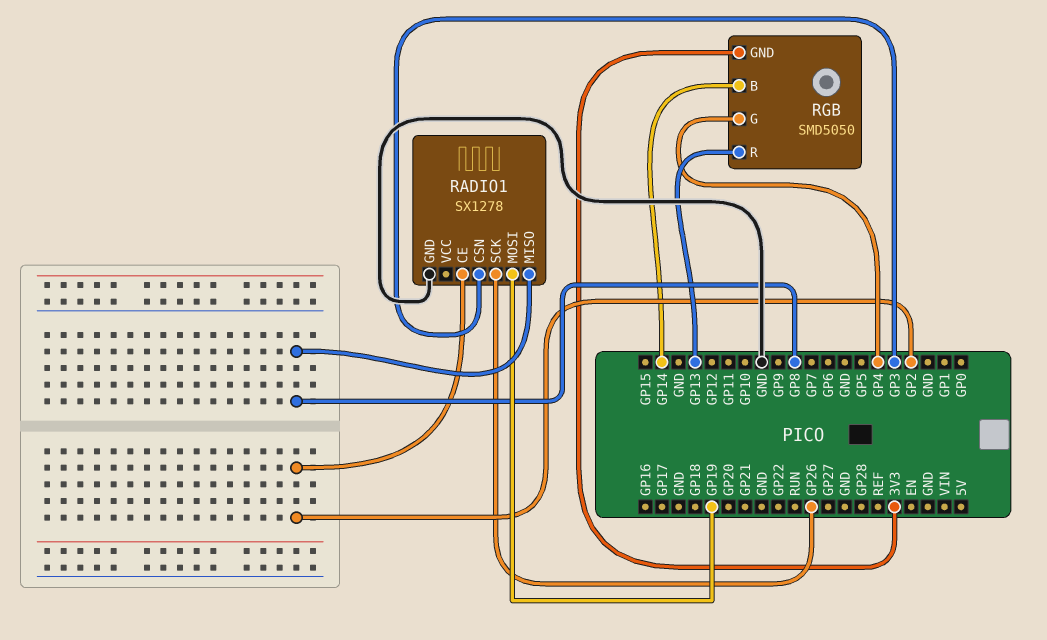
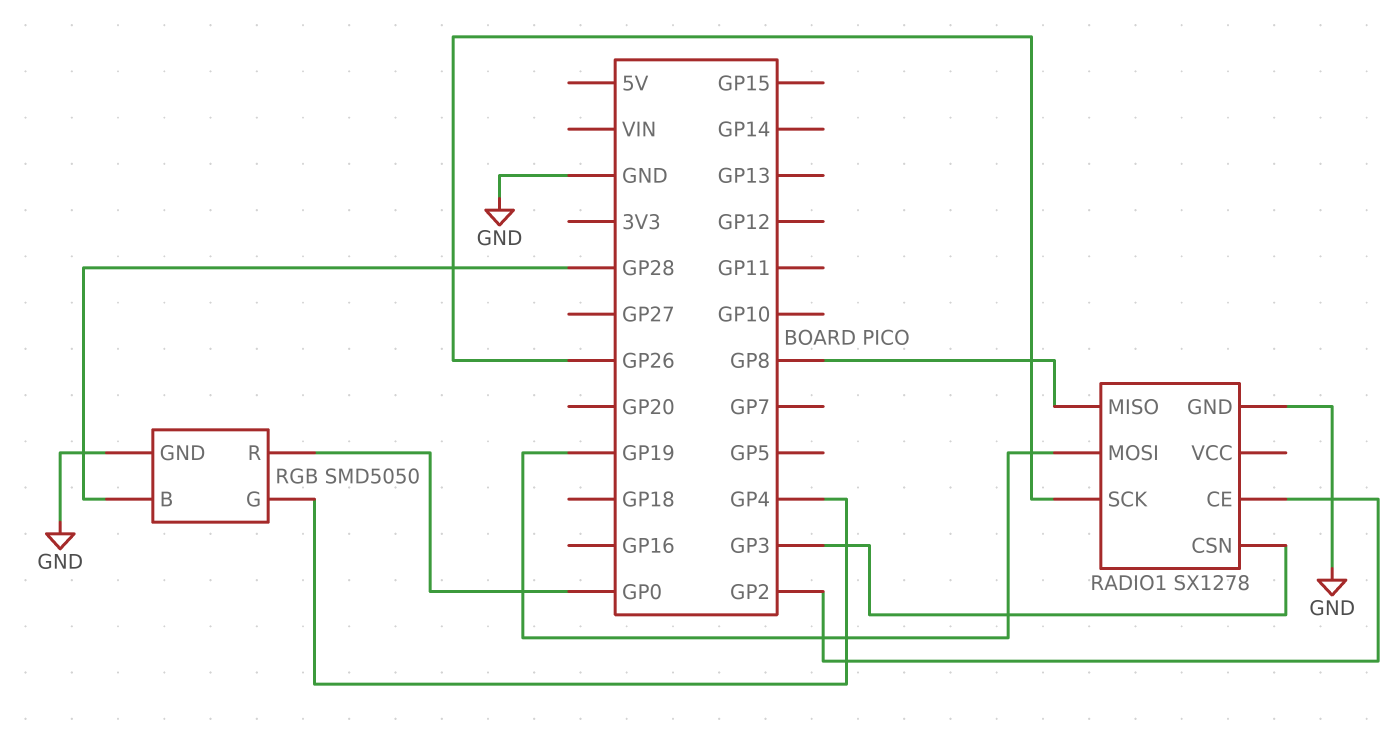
RGB pin B: GP14 -> GP28
RGB pin GND: 3V3 -> GND
RGB pin R: GP13 -> GP0

